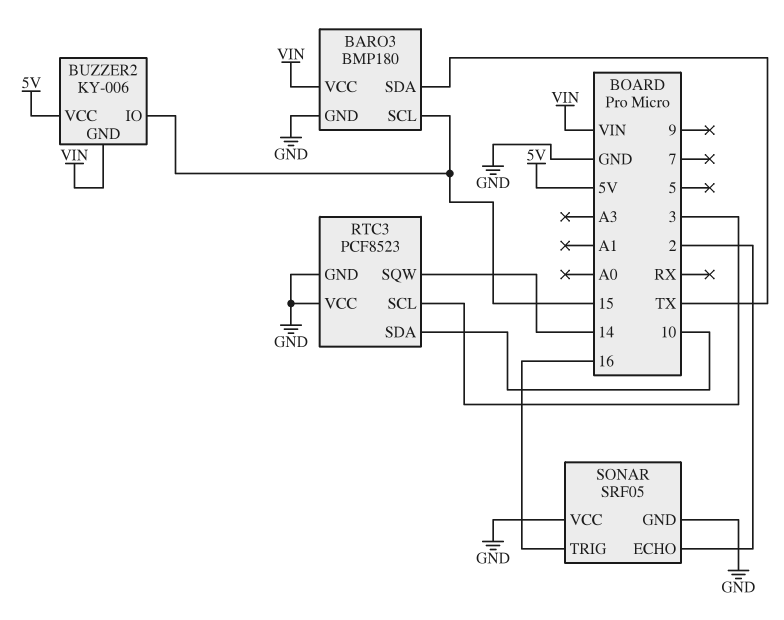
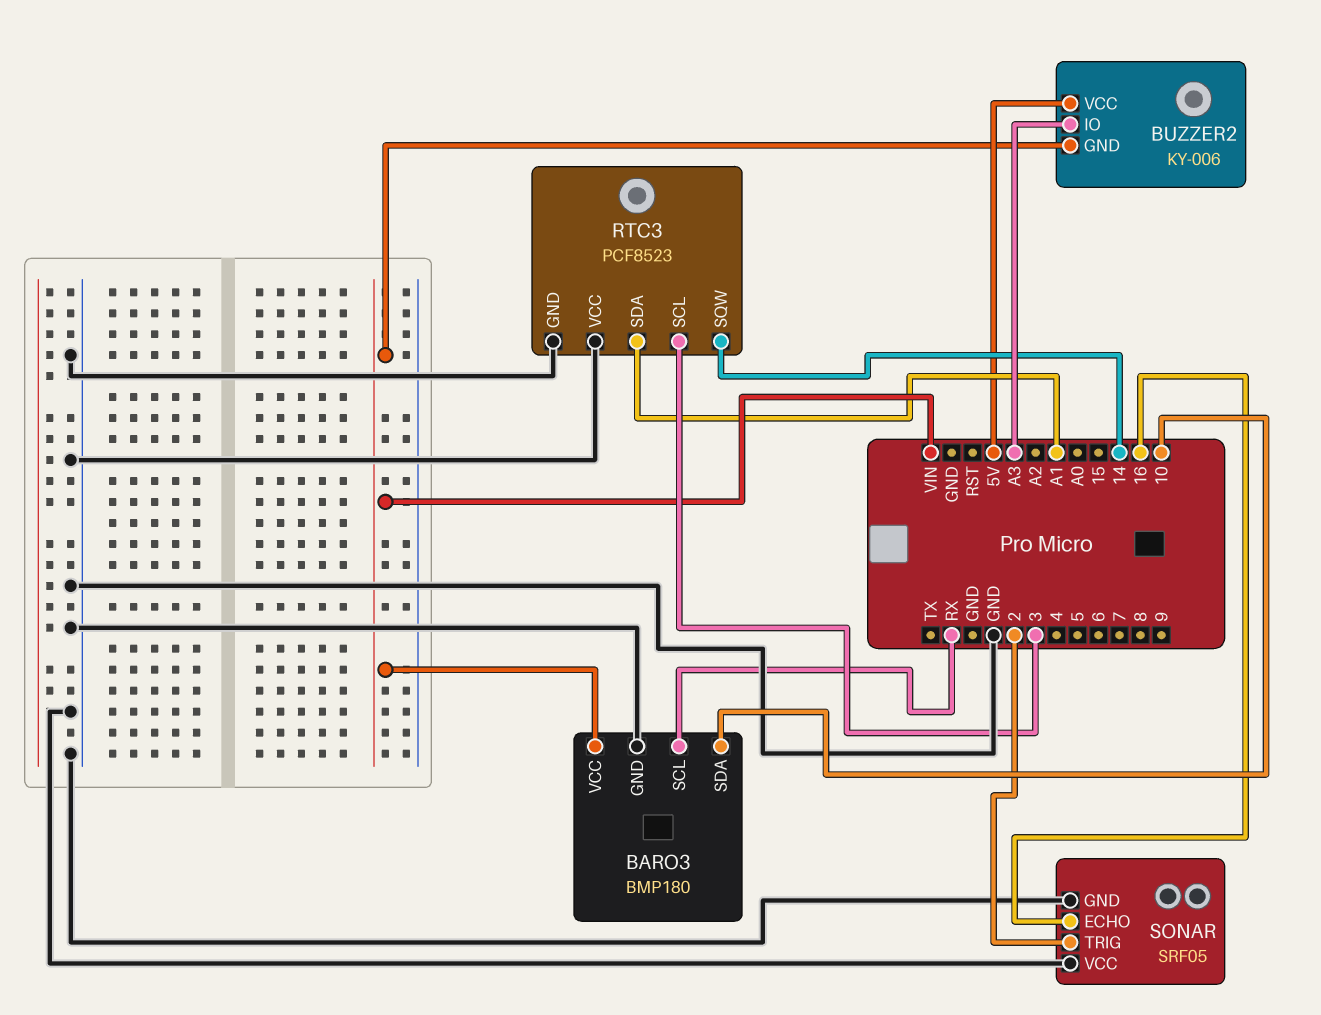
BARO3 pin SCL: 15 -> RX
BARO3 pin SDA: TX -> 10
BUZZER2 pin IO: 15 -> A3
RTC3 pin SDA: 10 -> A1
SONAR pin ECHO: 2 -> 16
SONAR pin TRIG: 16 -> 2

